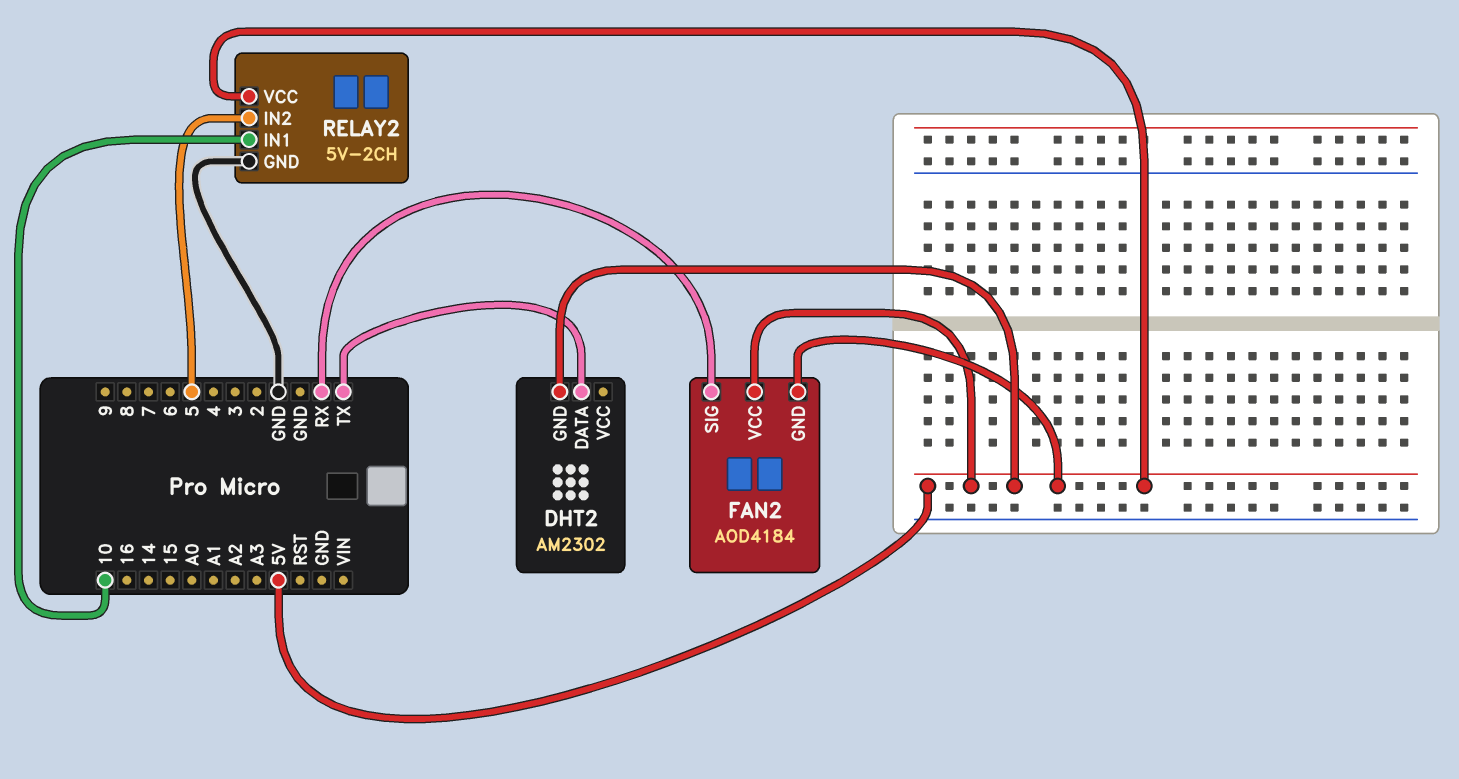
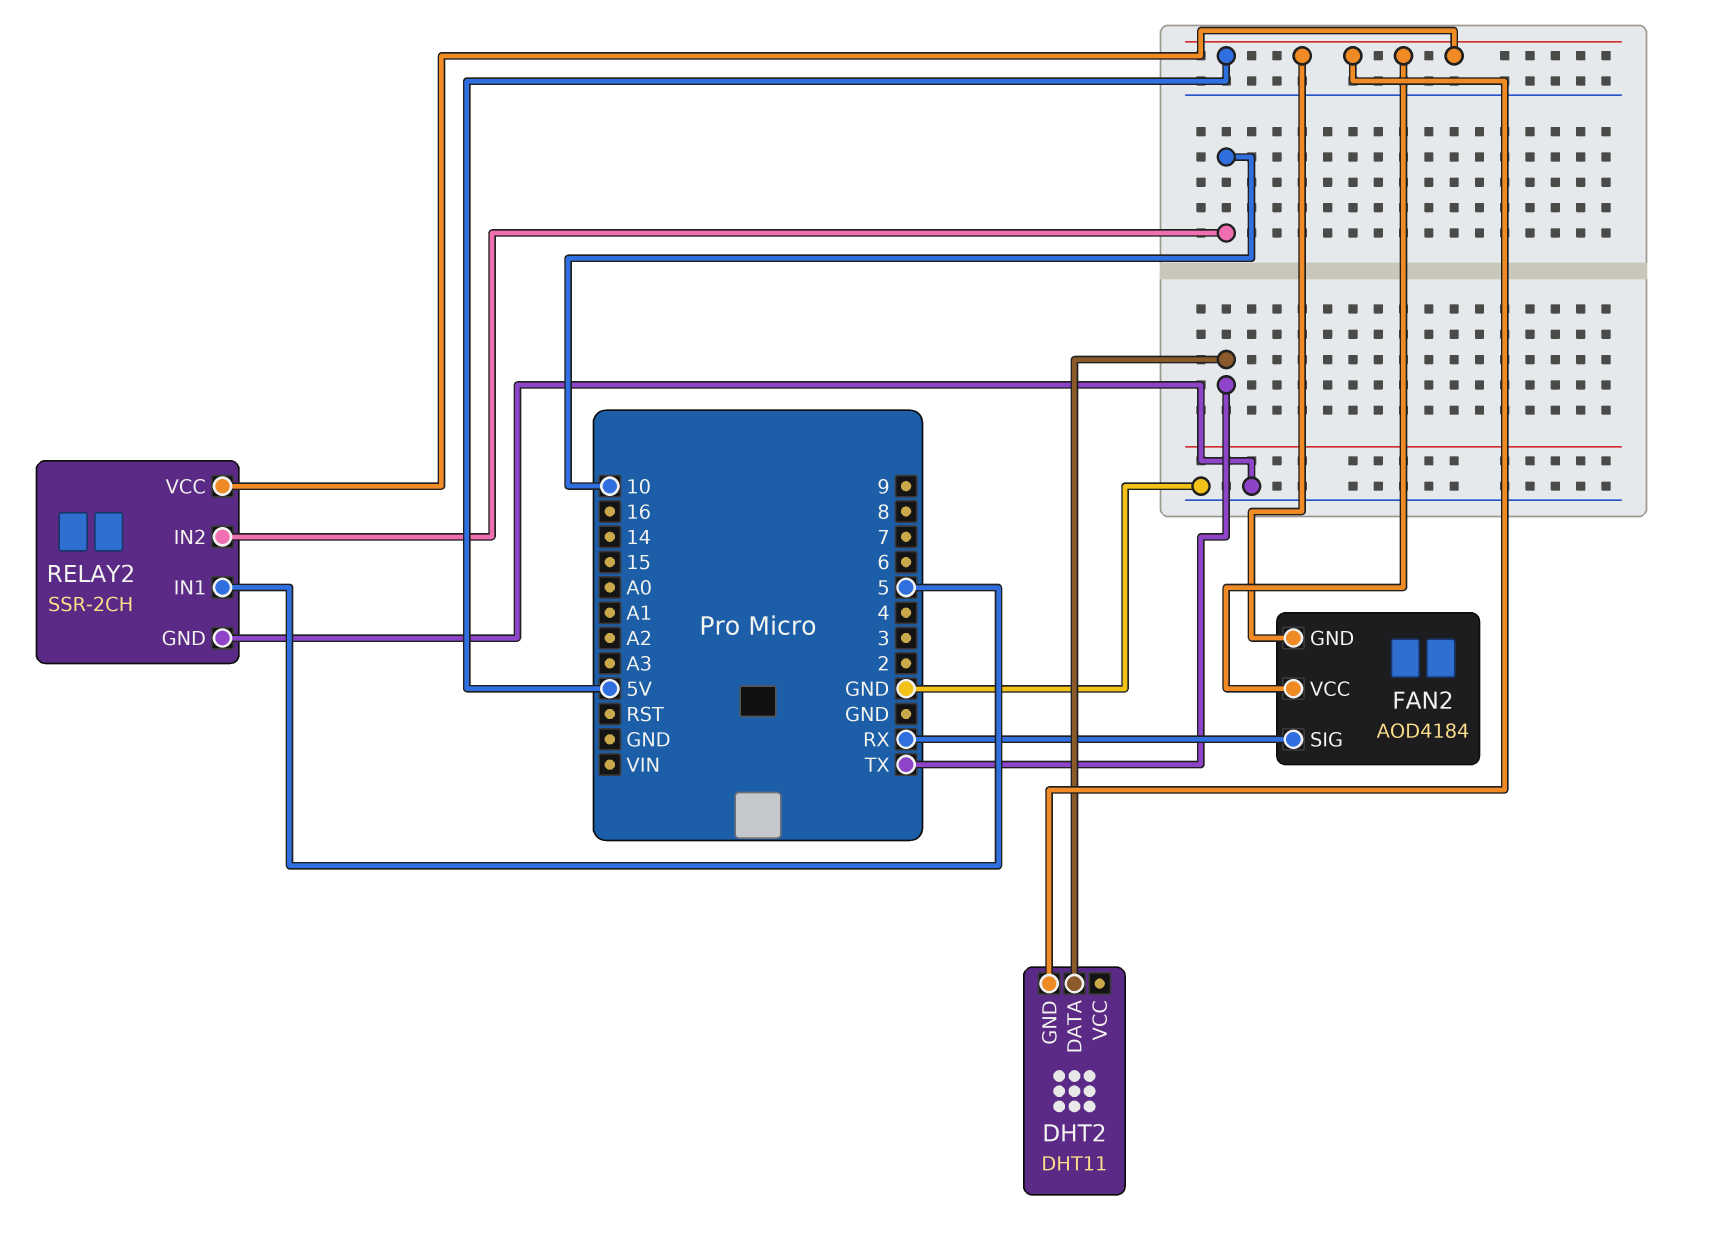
DHT2: AM2302 -> DHT11
RELAY2: 5V-2CH -> SSR-2CH
RELAY2 pin IN1: 10 -> 5
RELAY2 pin IN2: 5 -> 10

